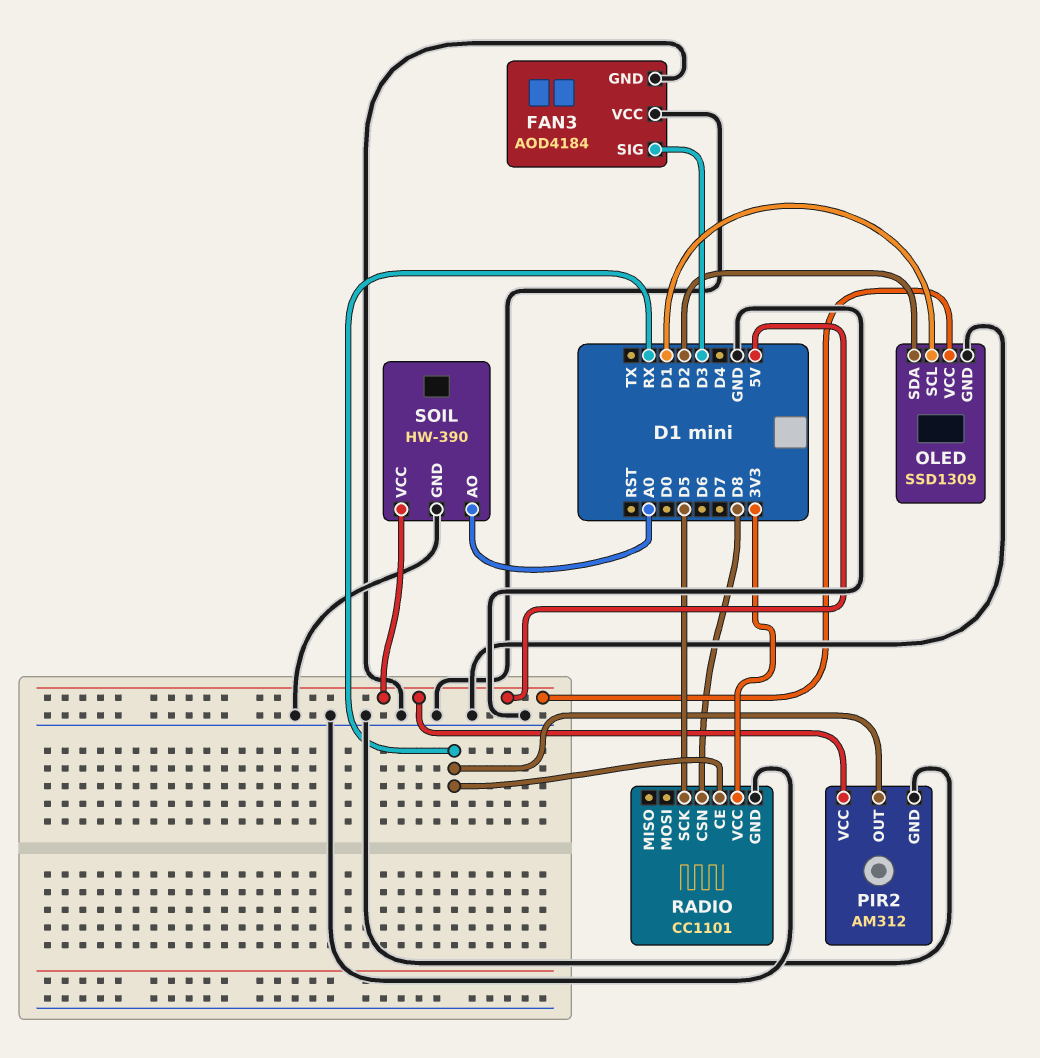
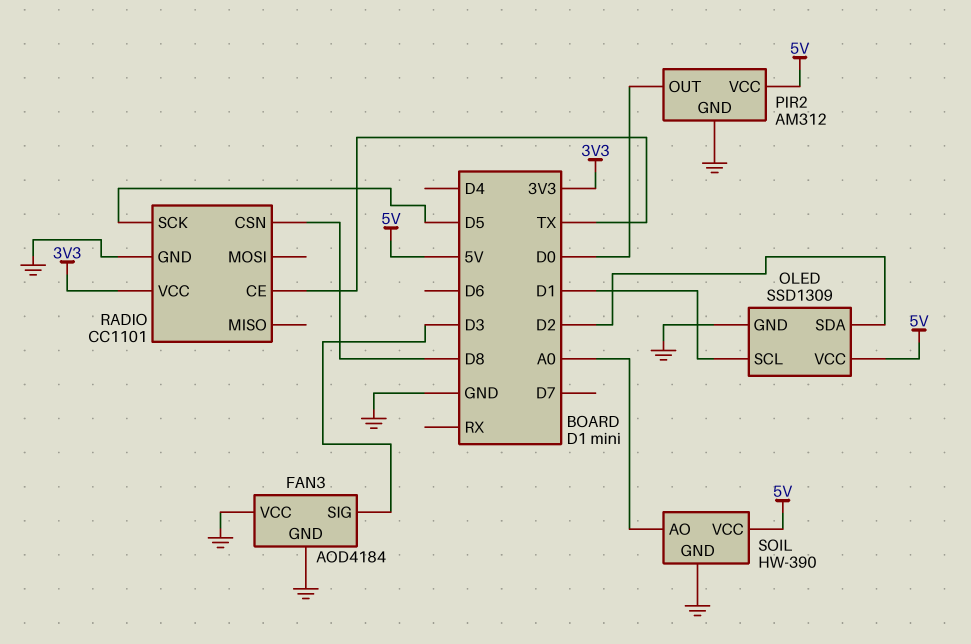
PIR2 pin OUT: RX -> D0
RADIO pin CE: RX -> TX

